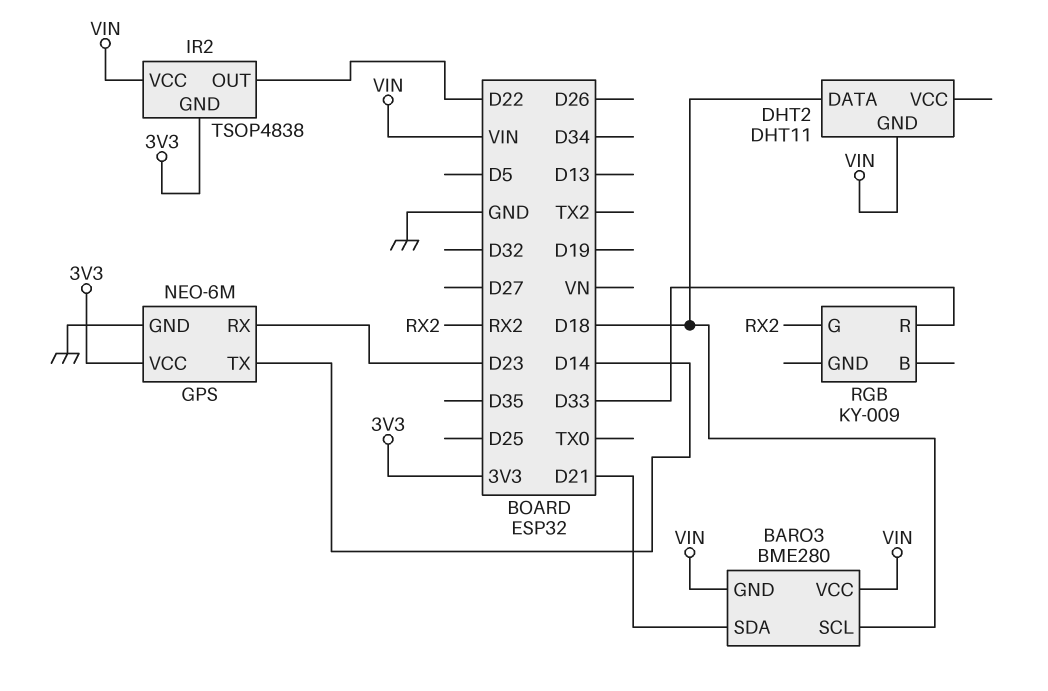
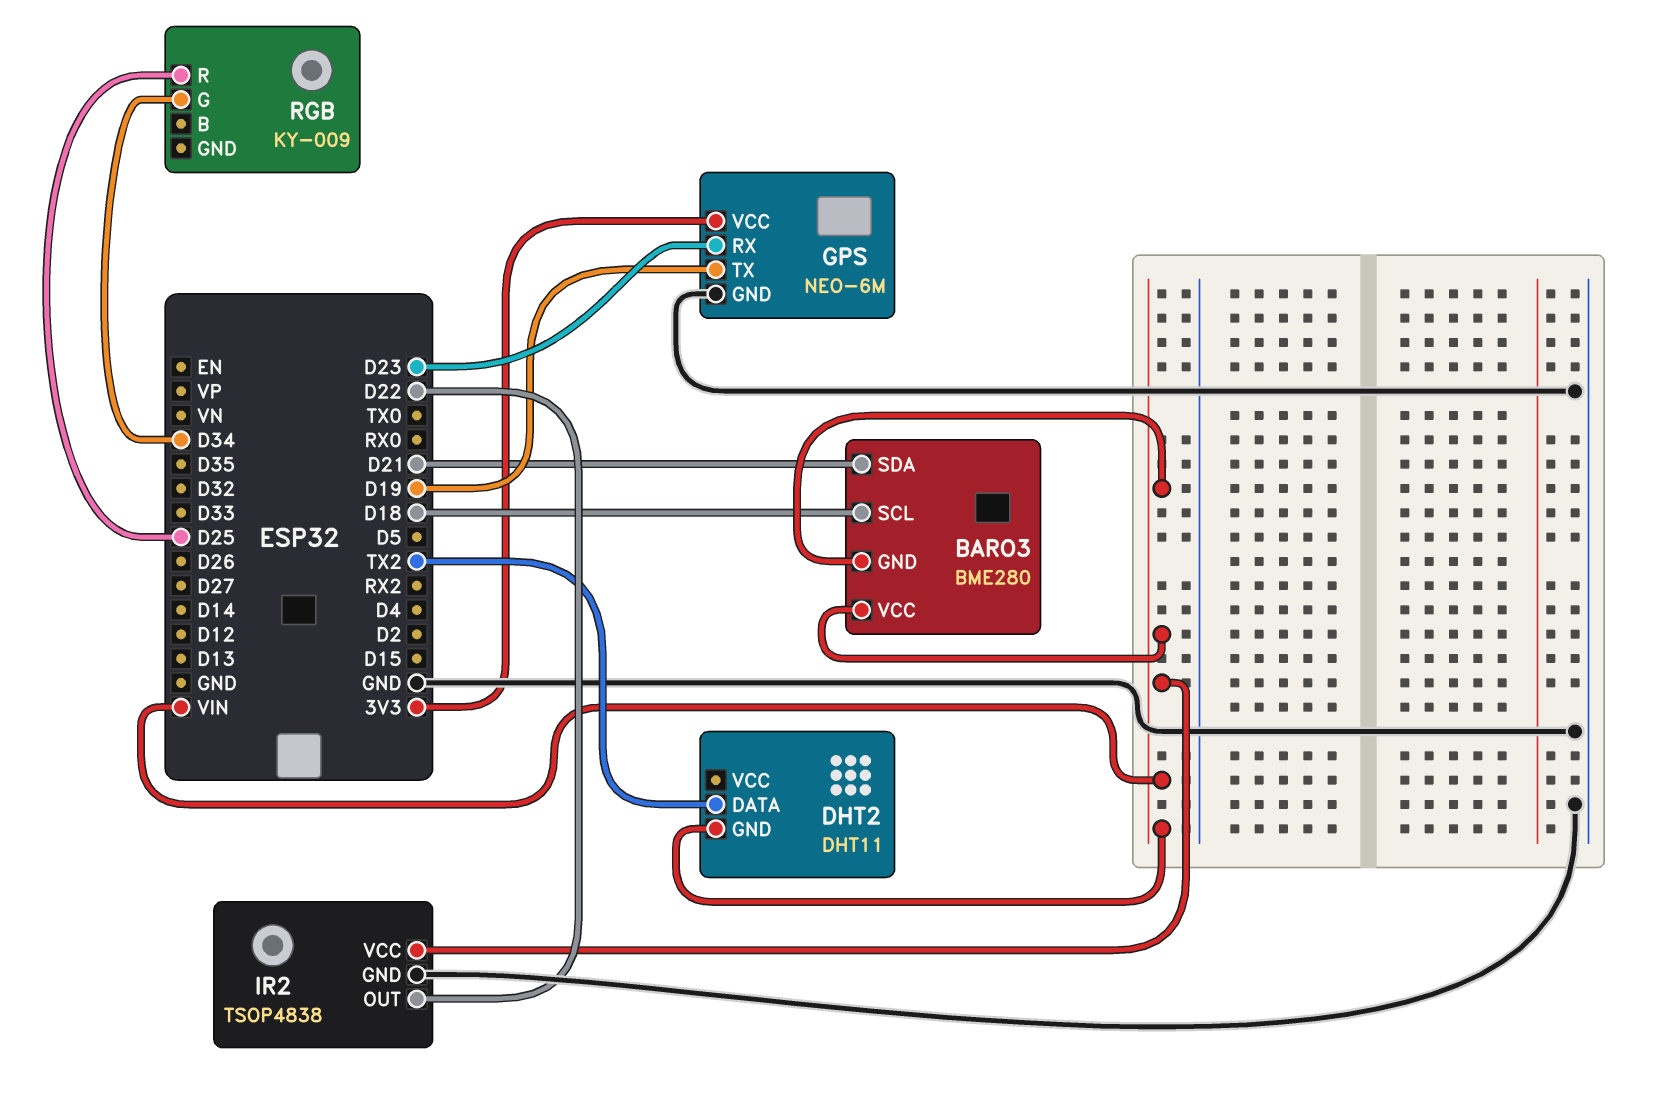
DHT2 pin DATA: D18 -> TX2
GPS pin TX: D14 -> D19
IR2 pin GND: 3V3 -> GND
RGB pin G: RX2 -> D34
RGB pin R: D33 -> D25

